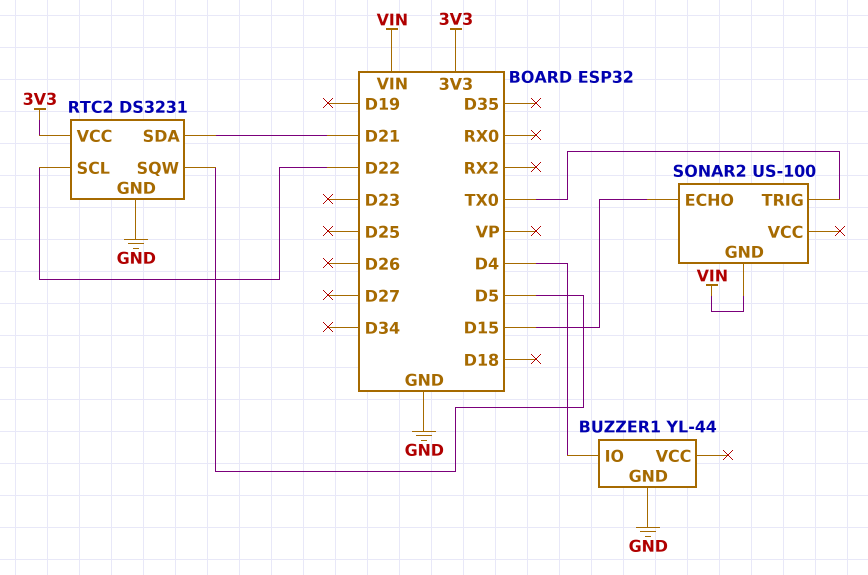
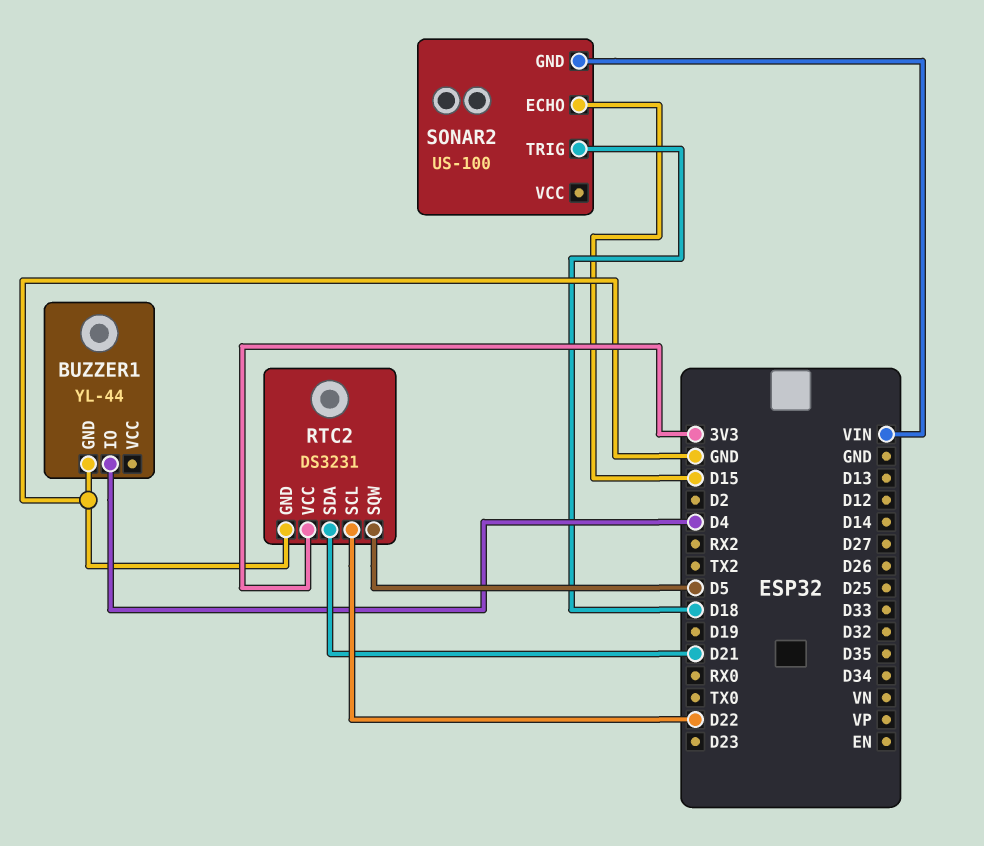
SONAR2 pin TRIG: TX0 -> D18

